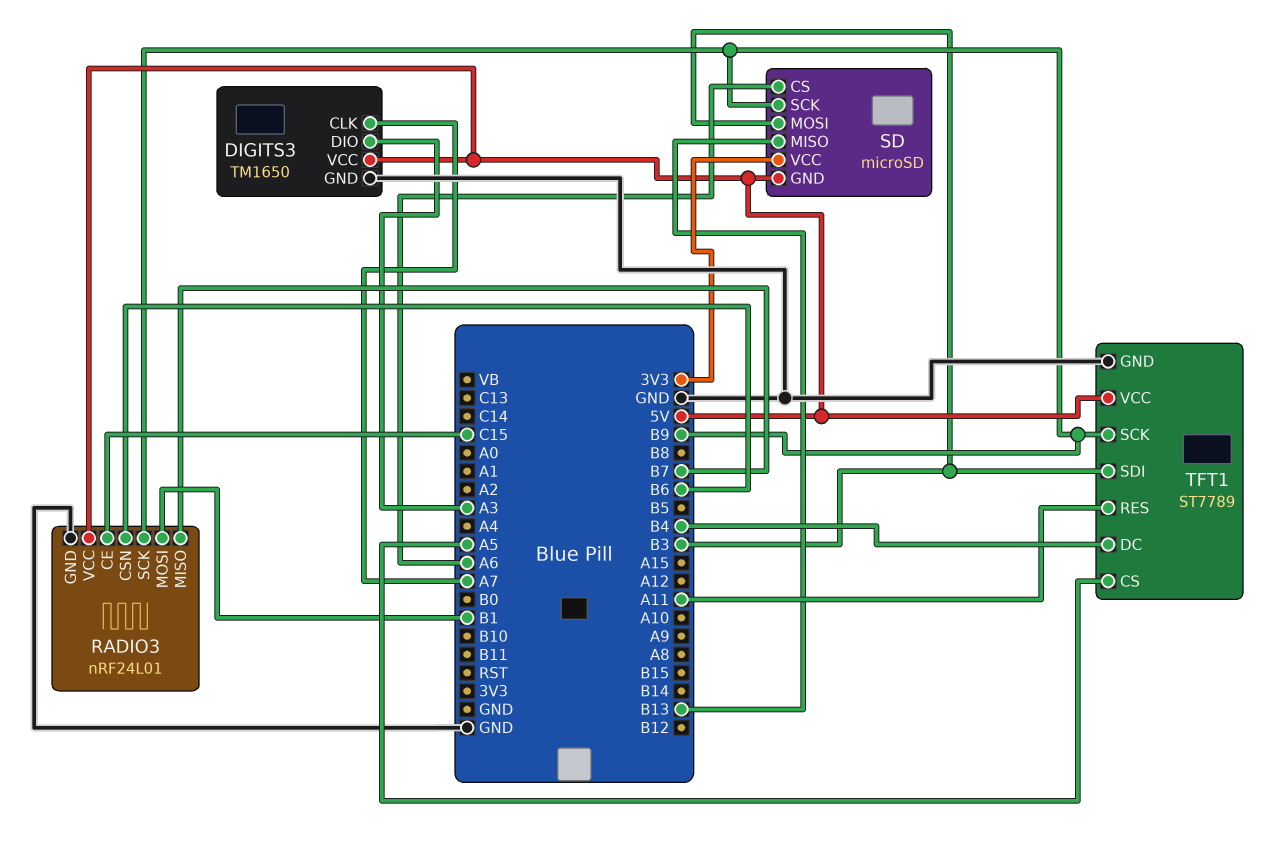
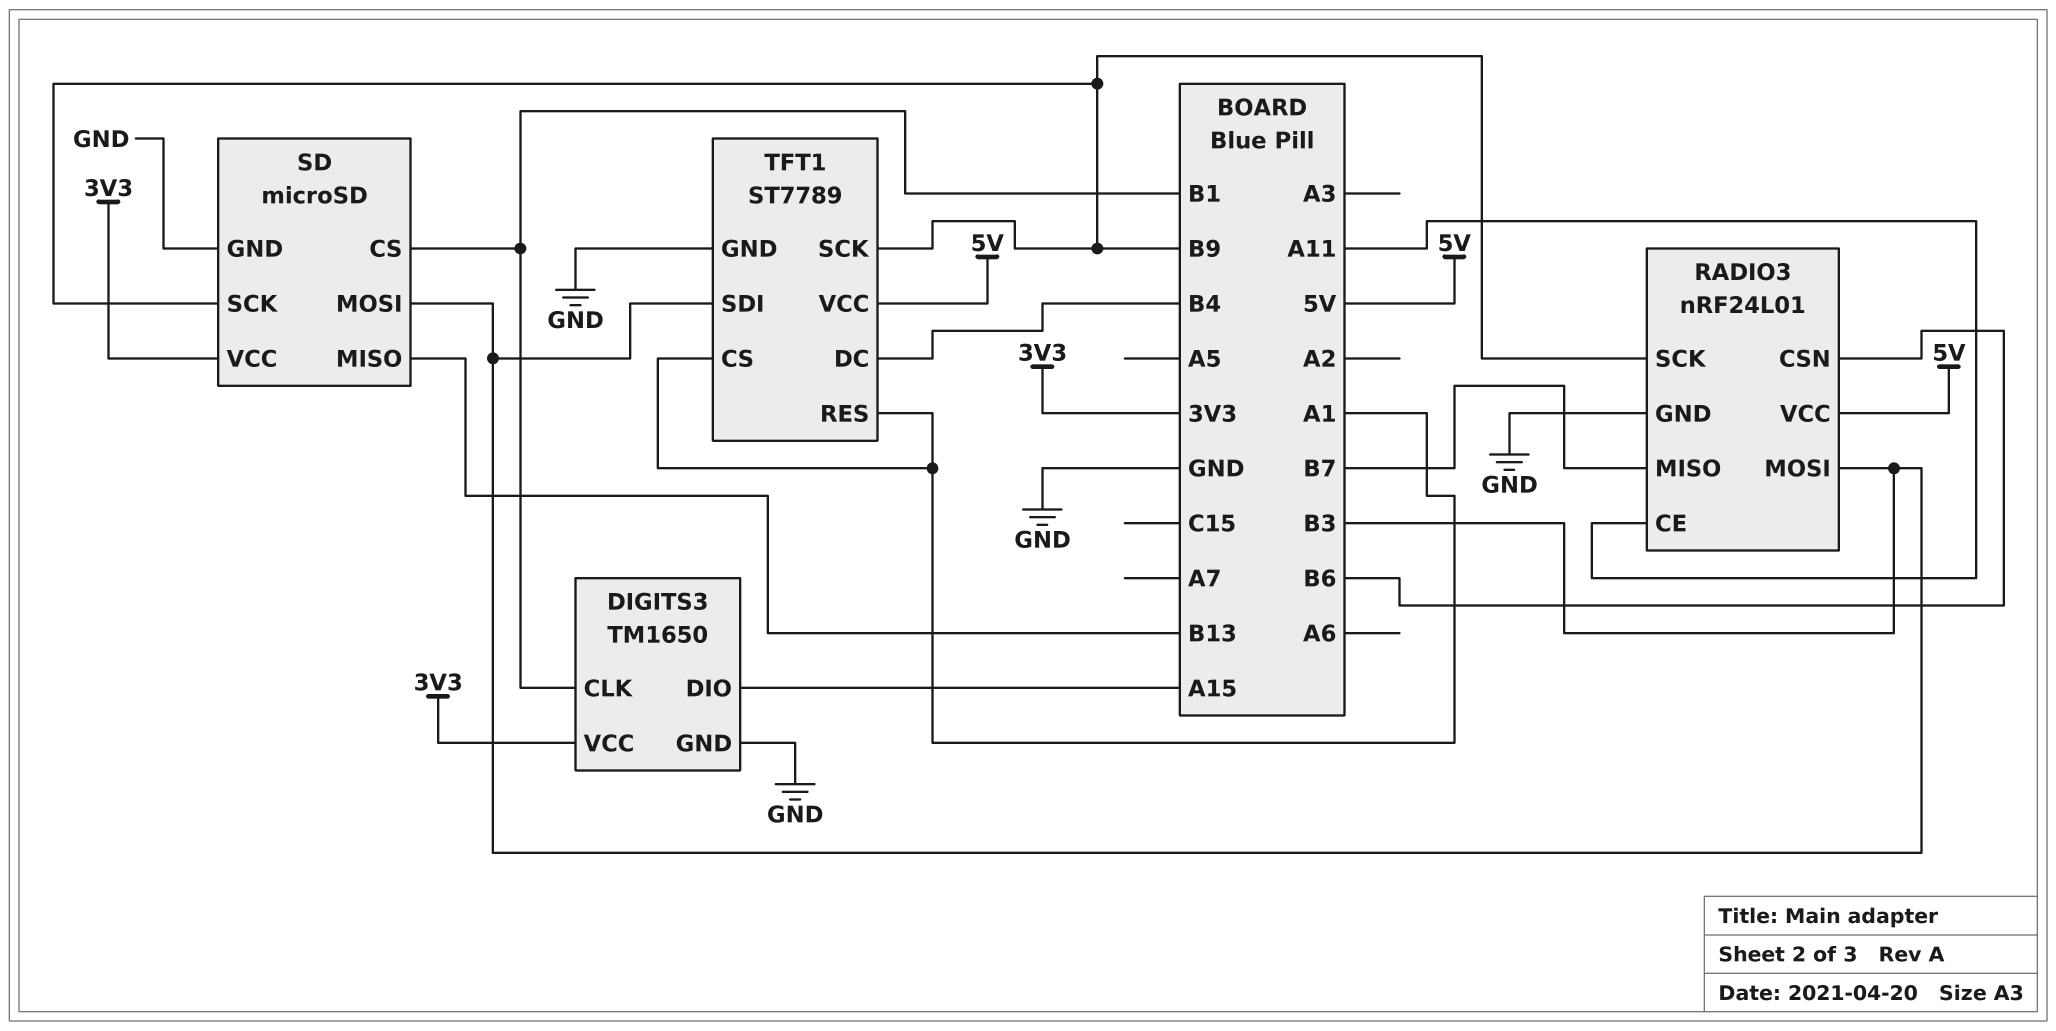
DIGITS3 pin CLK: A7 -> B1
DIGITS3 pin DIO: A3 -> A15
DIGITS3 pin VCC: 5V -> 3V3
RADIO3 pin CE: C15 -> A11
RADIO3 pin MOSI: B1 -> B3
SD pin CS: A6 -> B1
SD pin GND: 5V -> GND
TFT1 pin CS: A5 -> A1
TFT1 pin RES: A11 -> A1

